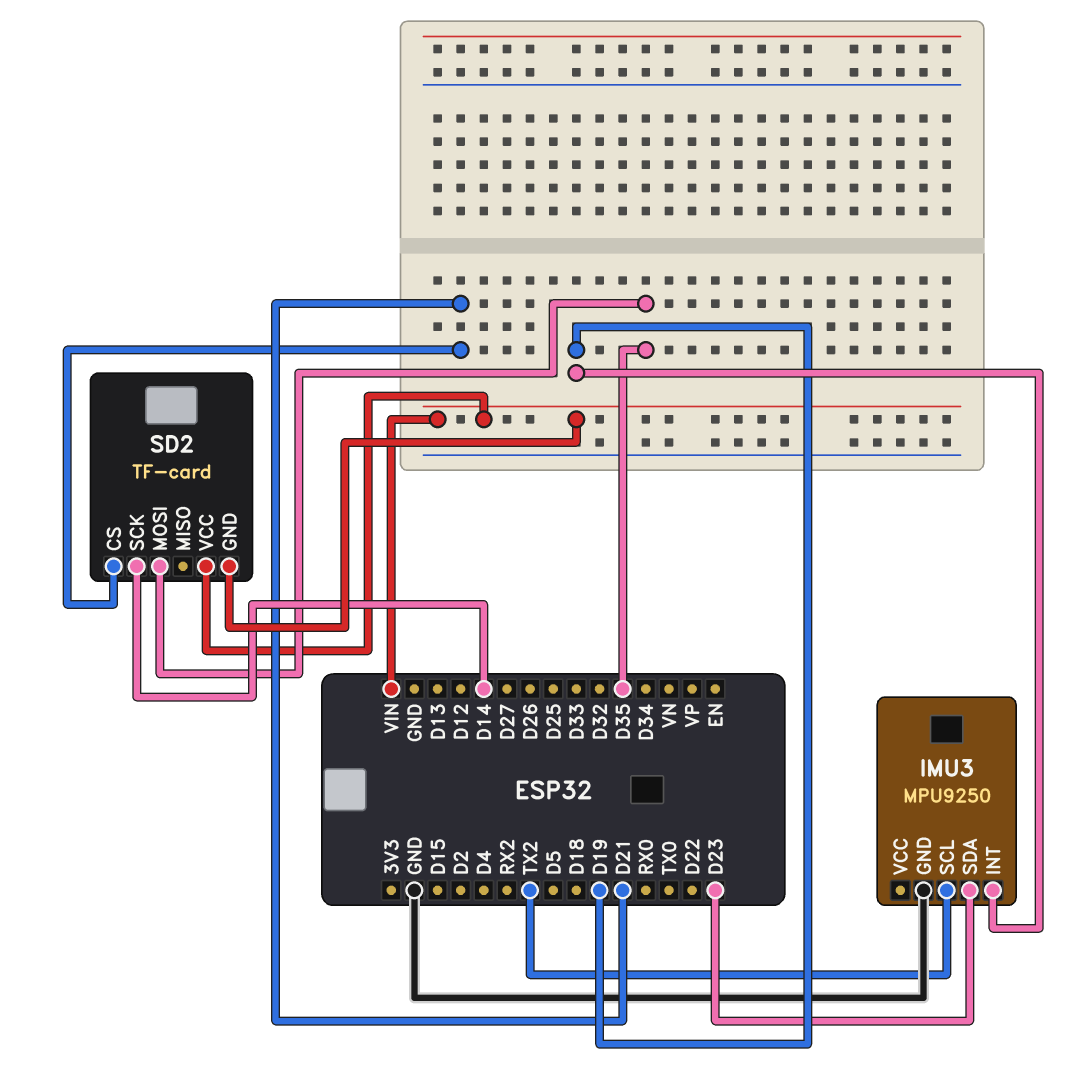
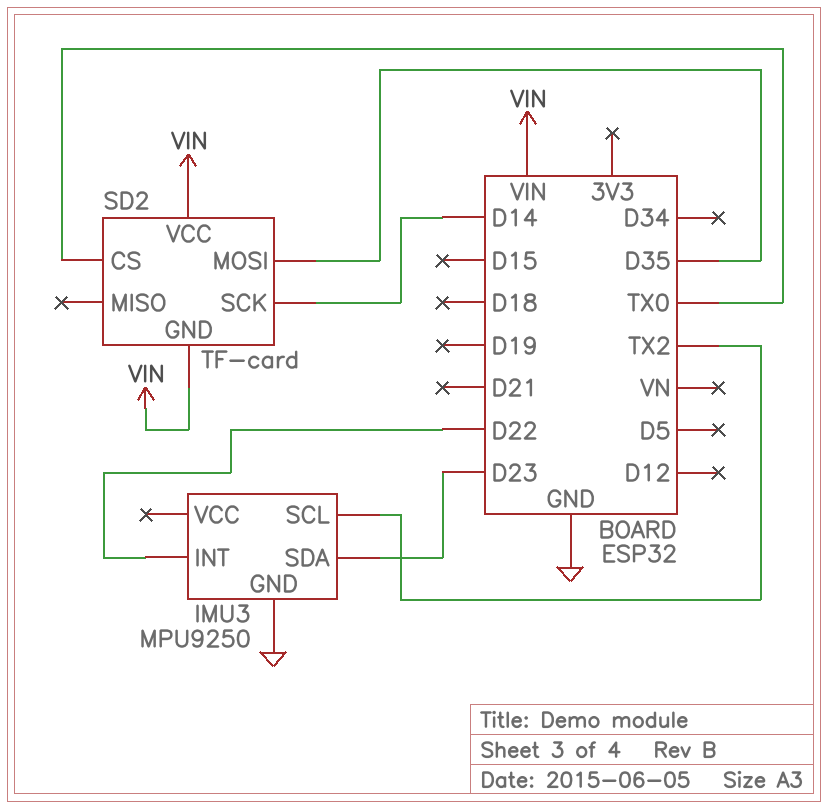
IMU3 pin INT: D19 -> D22
SD2 pin CS: D21 -> TX0

